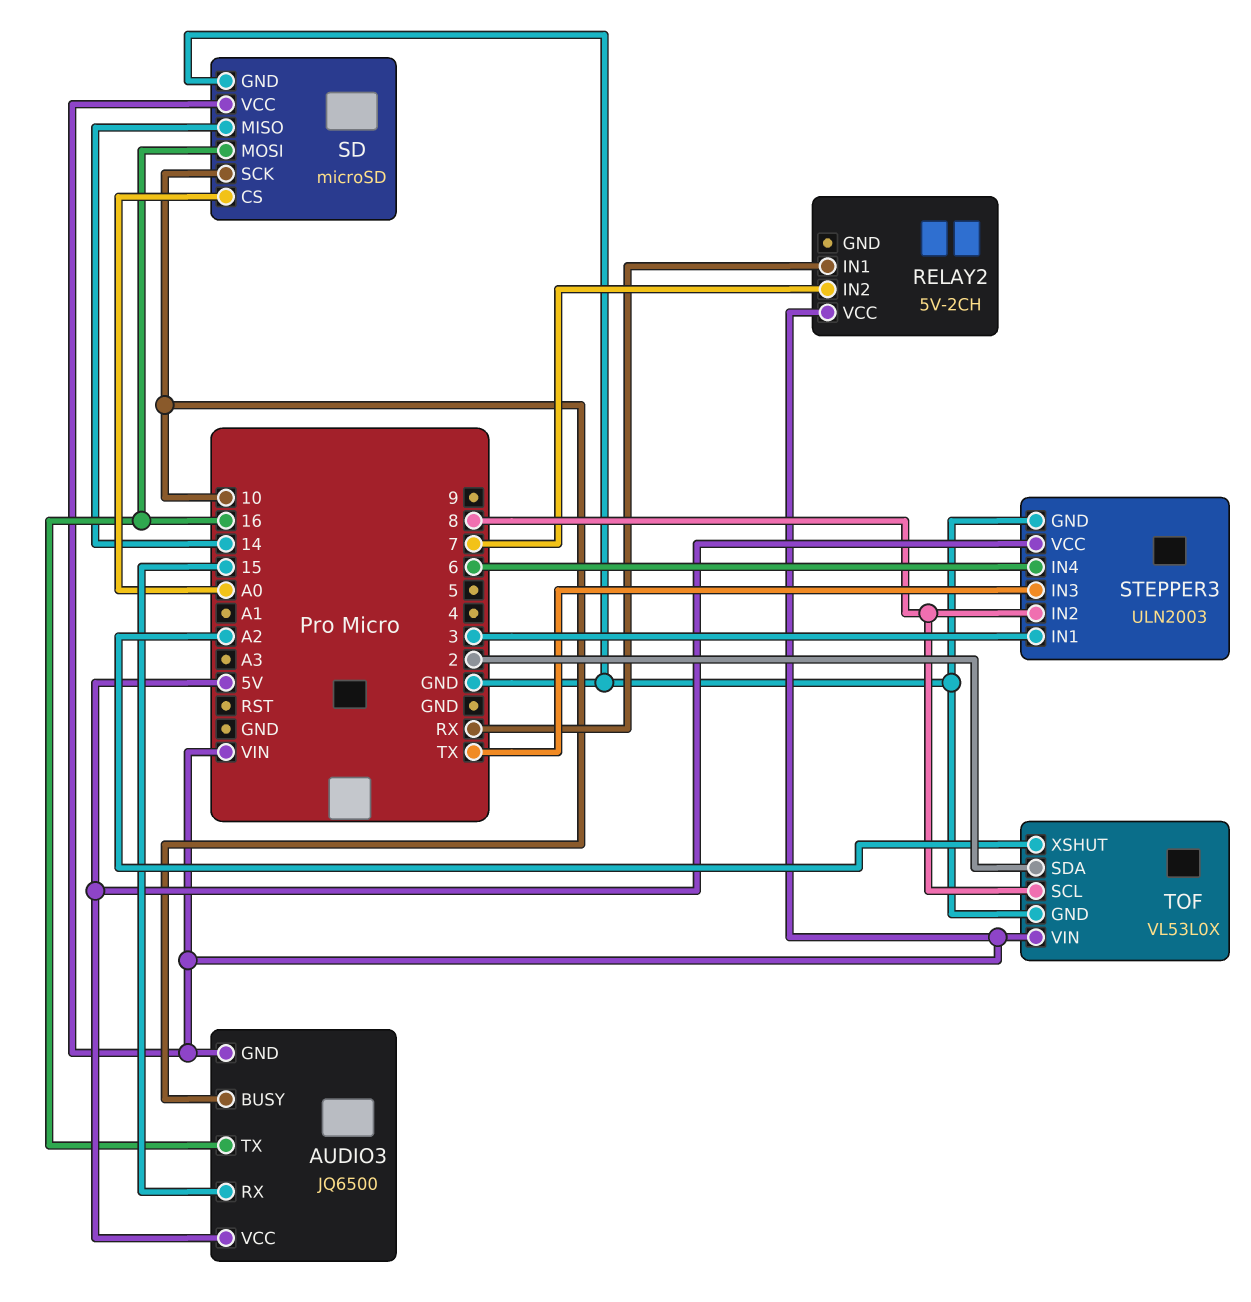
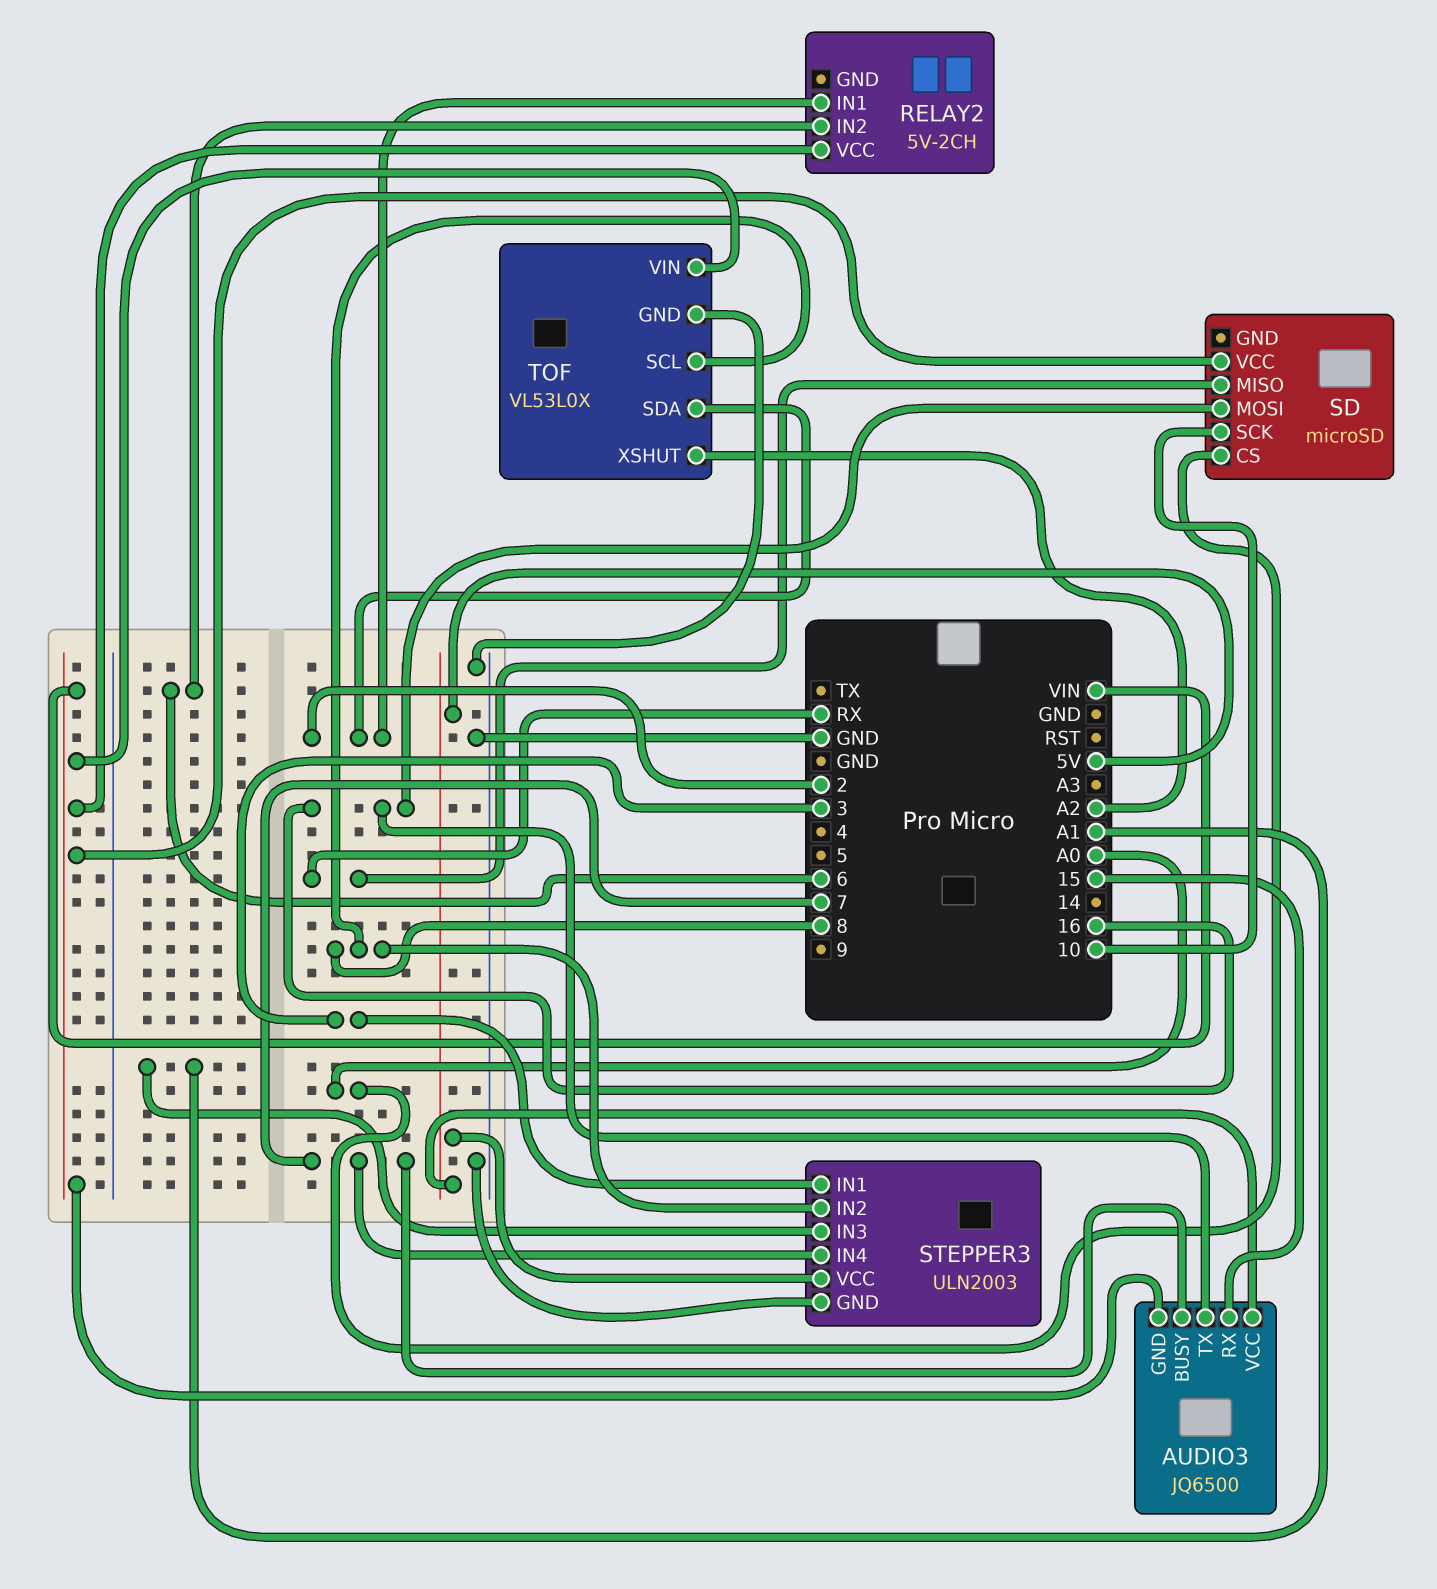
AUDIO3 pin BUSY: 10 -> 7
RELAY2 pin IN1: RX -> 2
RELAY2 pin IN2: 7 -> 6
SD pin GND: GND -> none
SD pin MISO: 14 -> RX
STEPPER3 pin IN3: TX -> A1
STEPPER3 pin IN4: 6 -> 7

